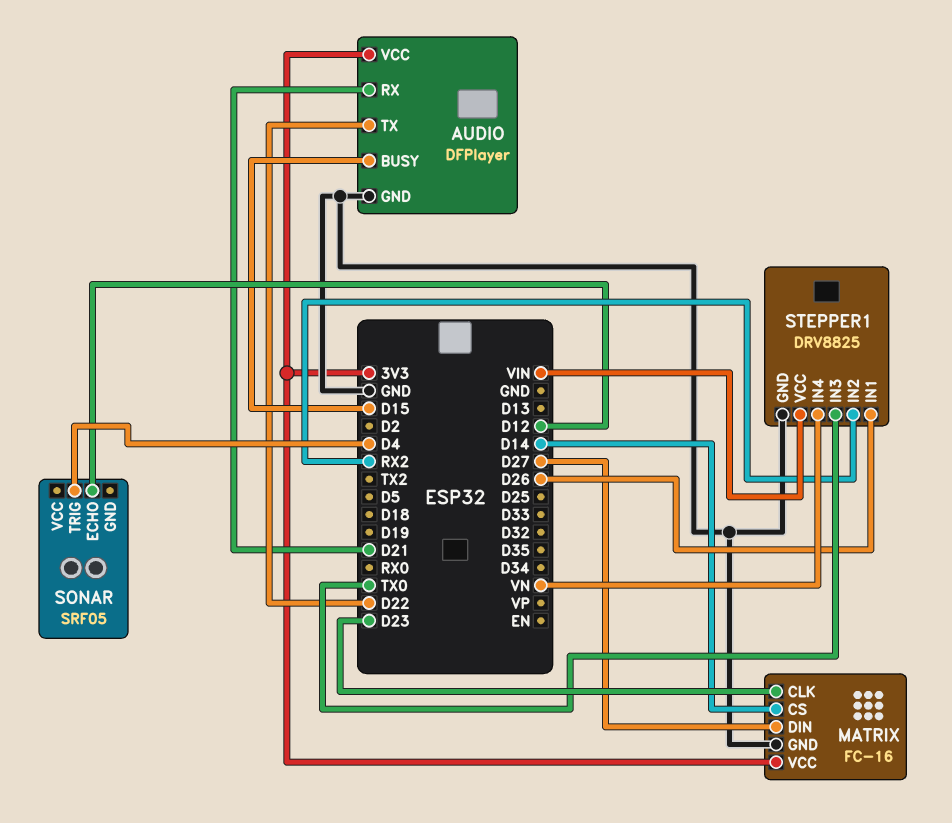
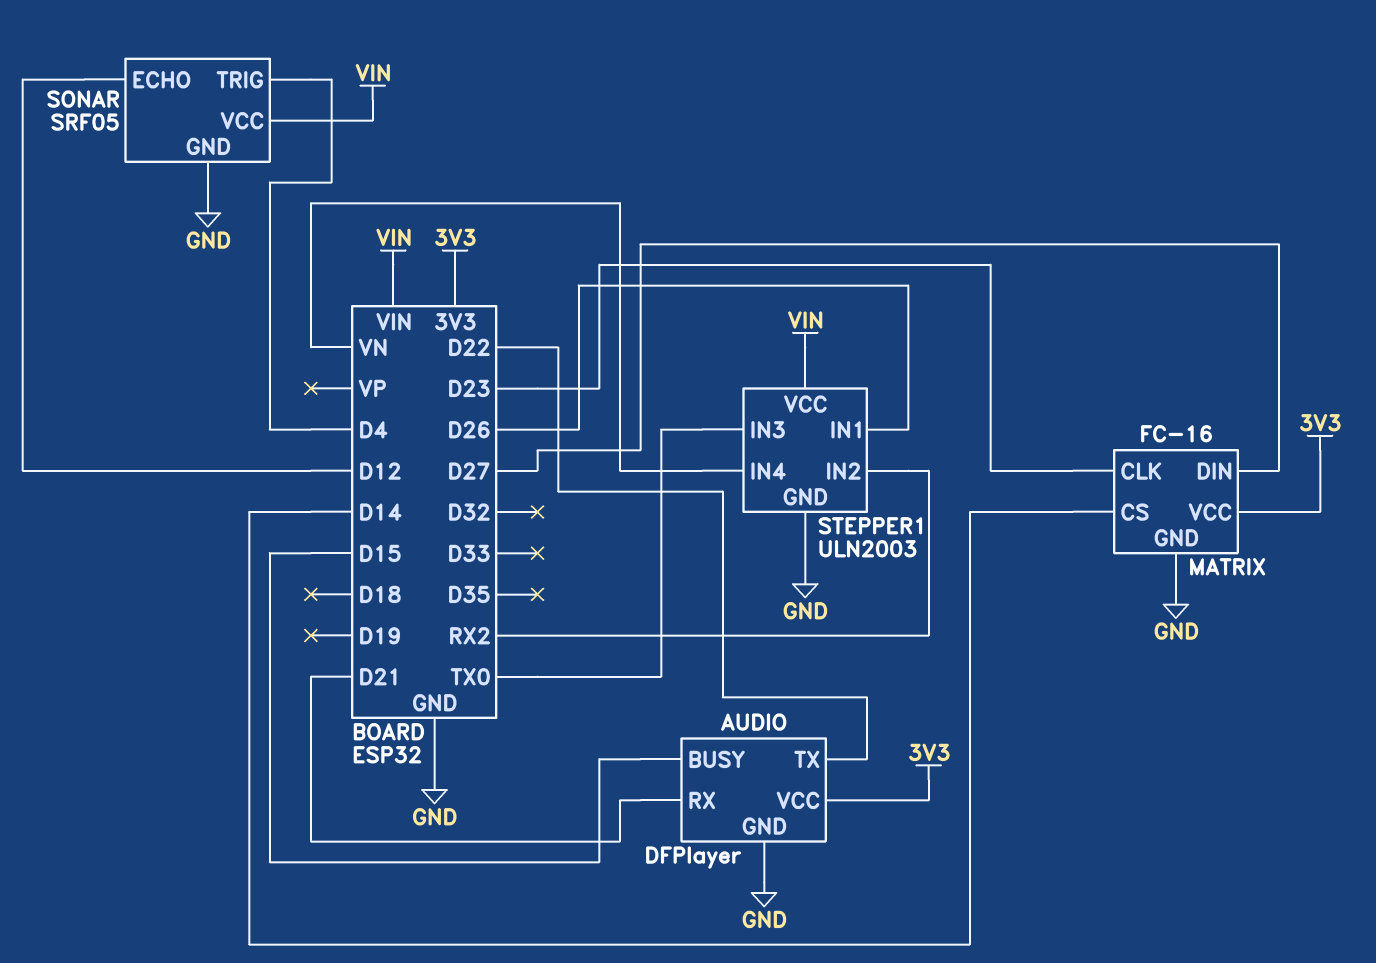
SONAR pin GND: none -> GND
SONAR pin VCC: none -> VIN
STEPPER1: DRV8825 -> ULN2003

